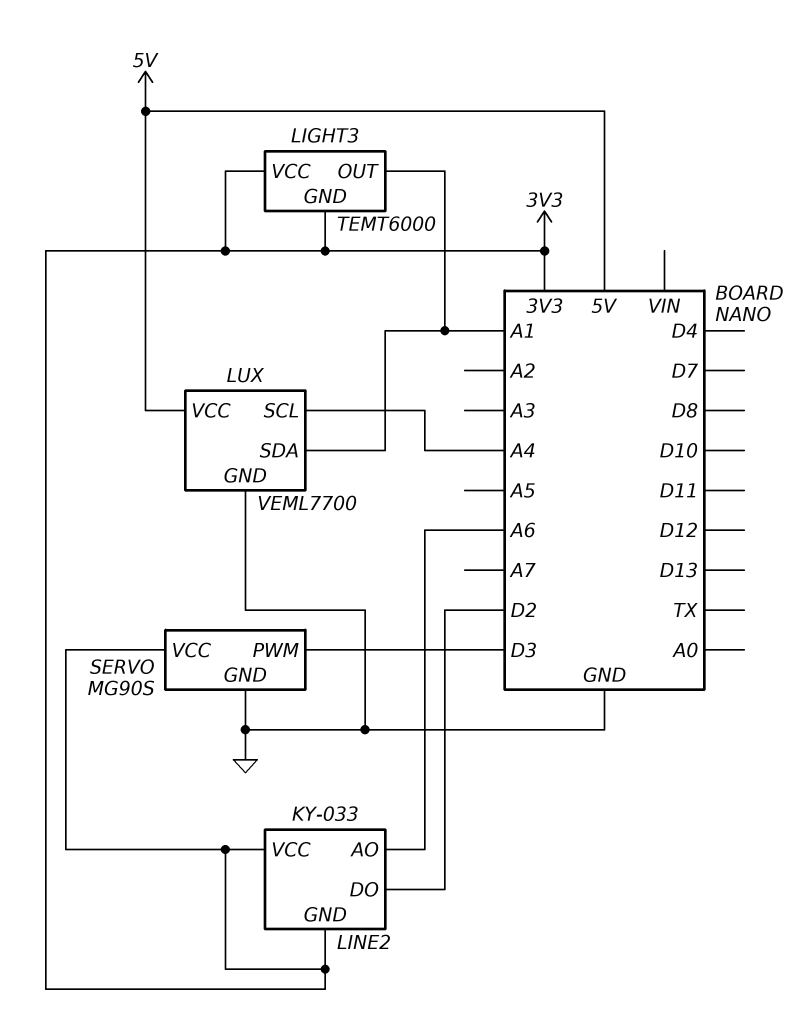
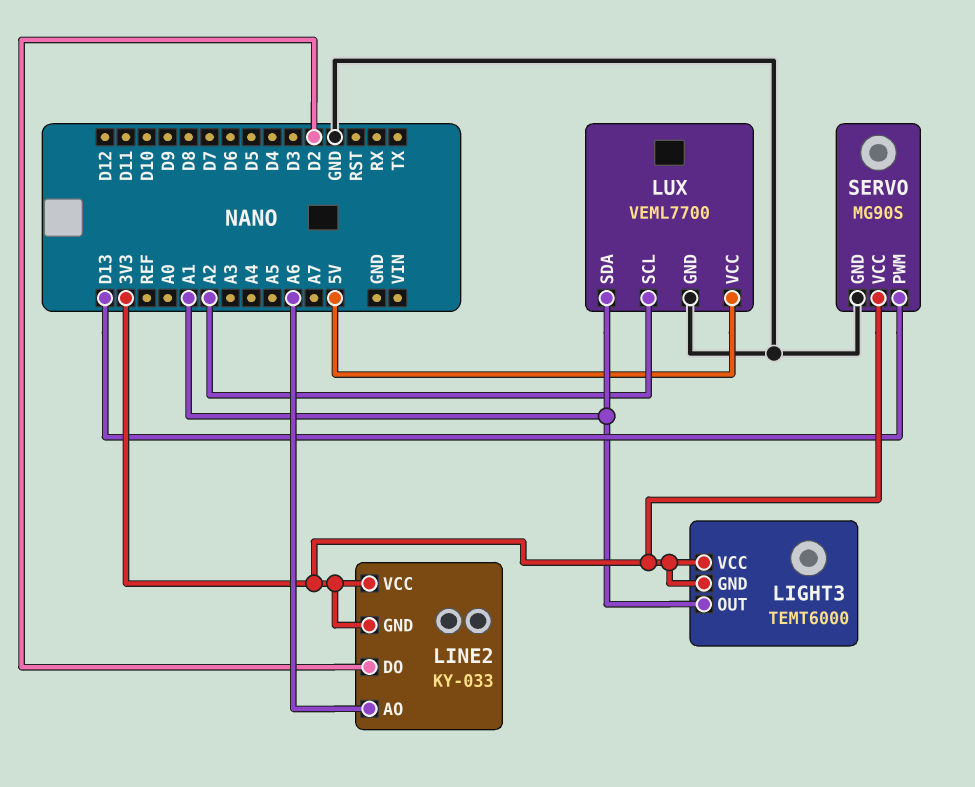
LUX pin SCL: A4 -> A2
SERVO pin PWM: D3 -> D13

